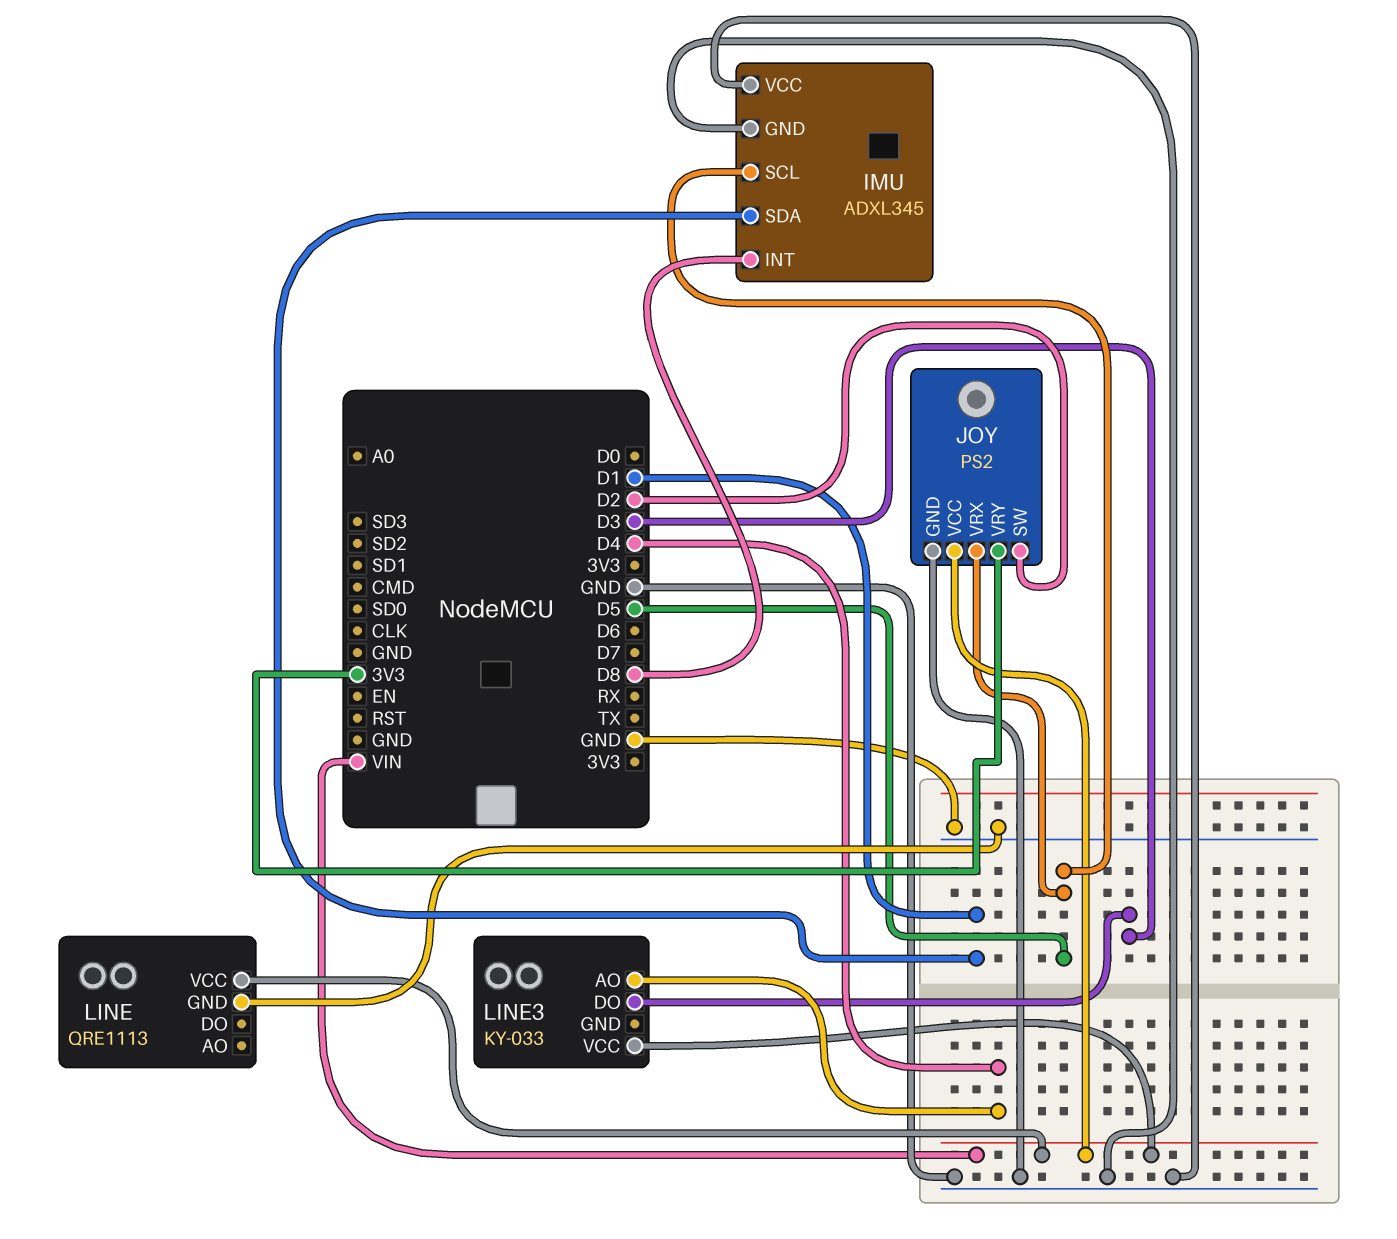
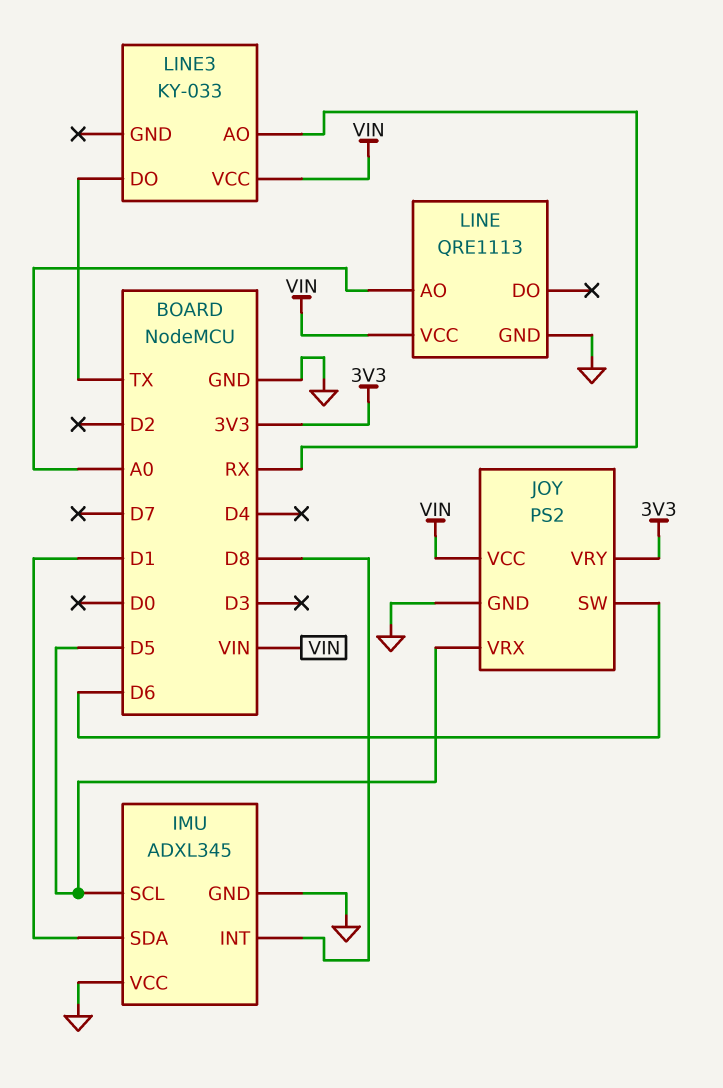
JOY pin SW: D2 -> D6
LINE pin AO: none -> A0
LINE3 pin AO: D4 -> RX
LINE3 pin DO: D3 -> TX

